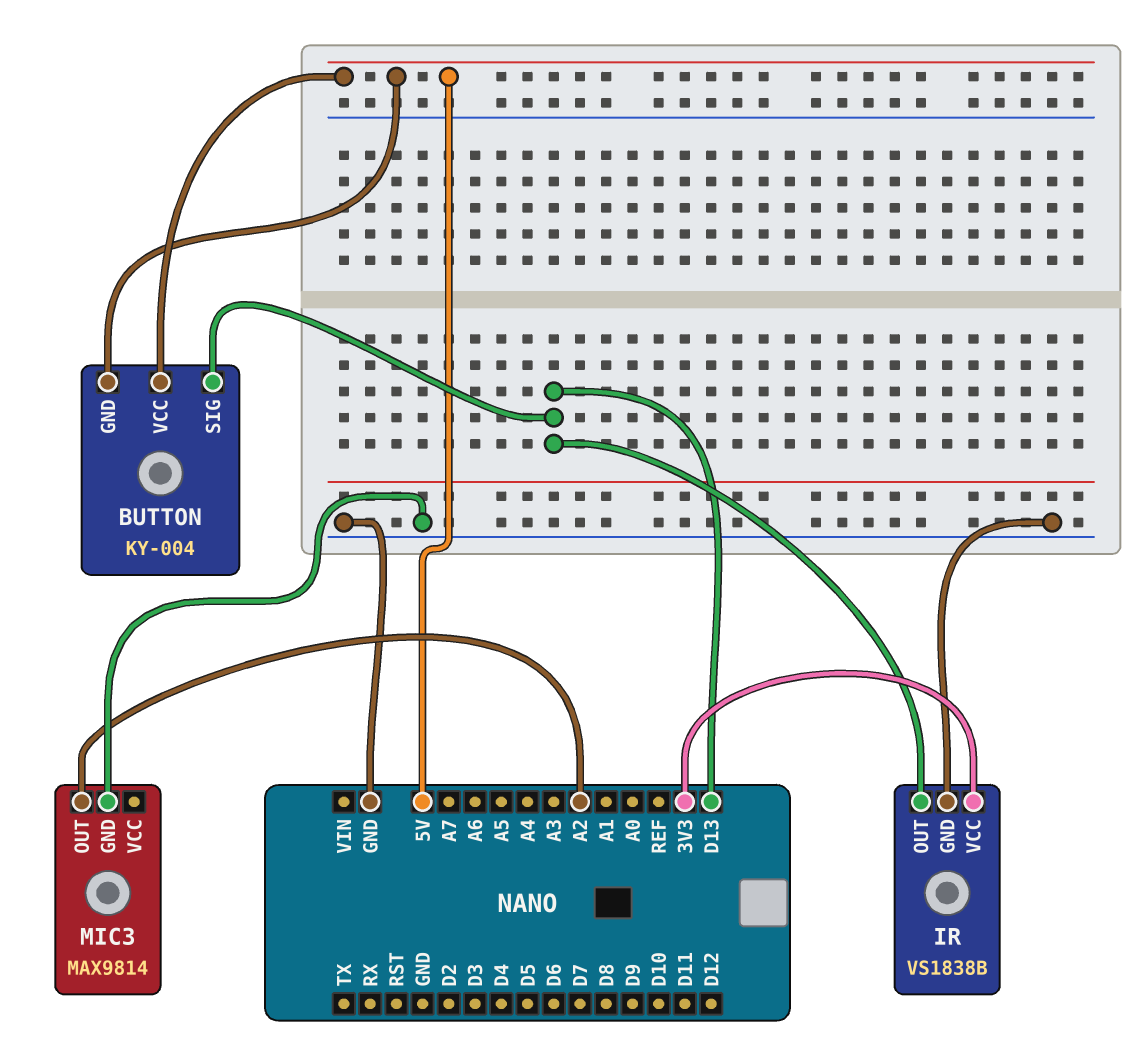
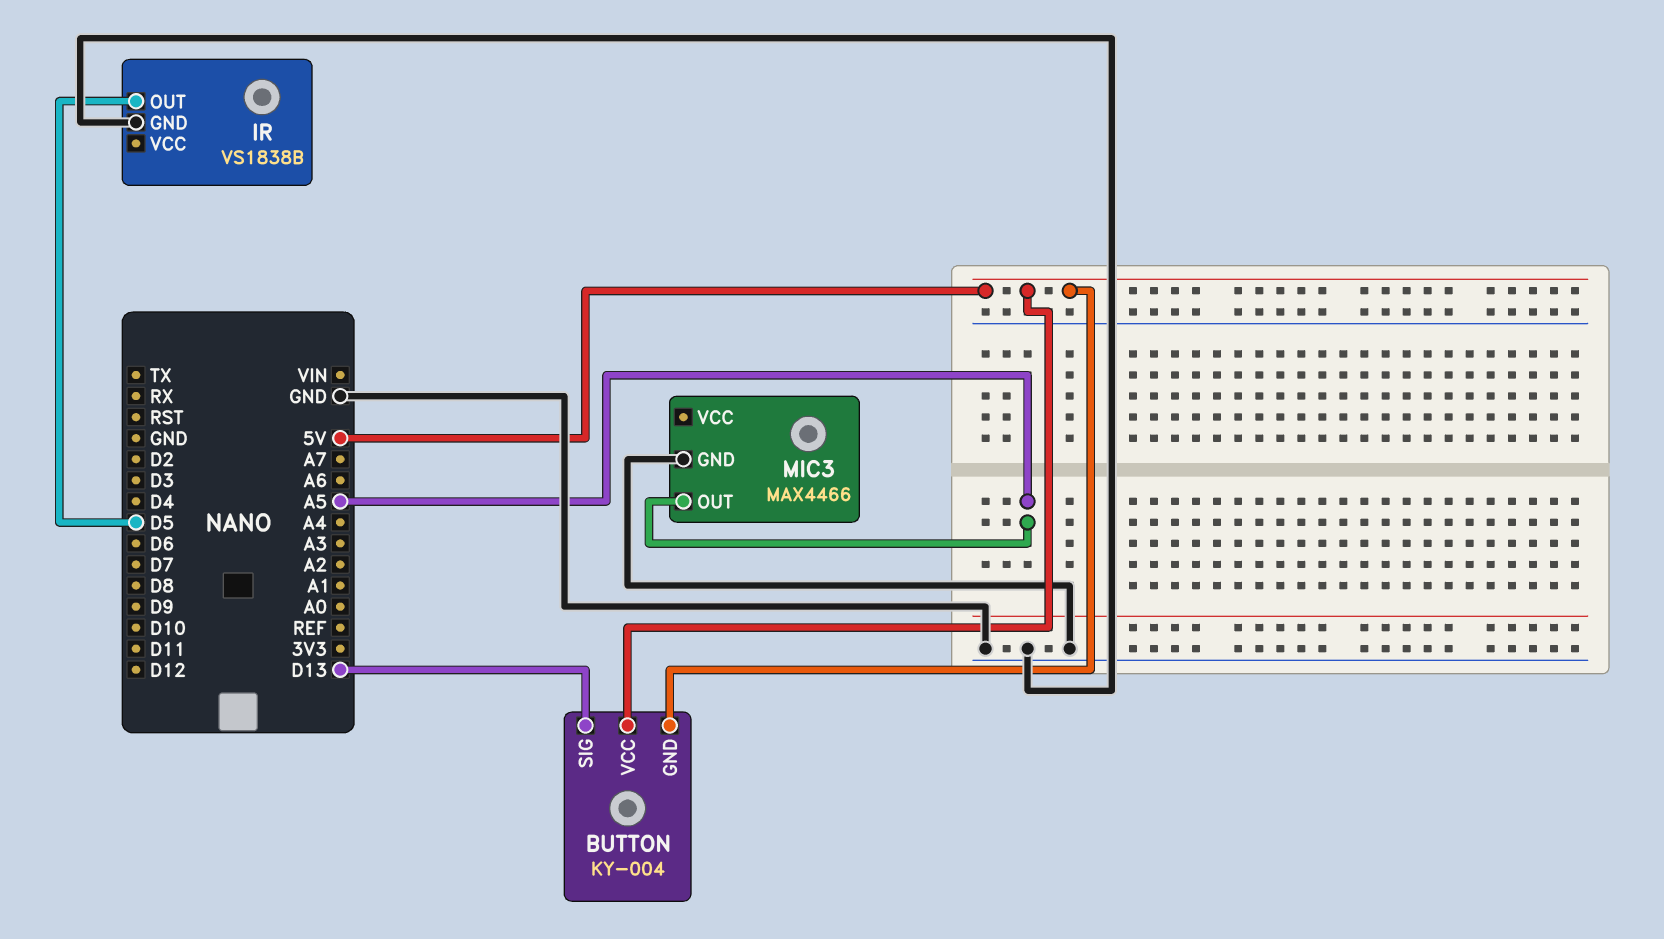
IR pin OUT: D13 -> D5
IR pin VCC: 3V3 -> none
MIC3: MAX9814 -> MAX4466
MIC3 pin OUT: A2 -> A5

